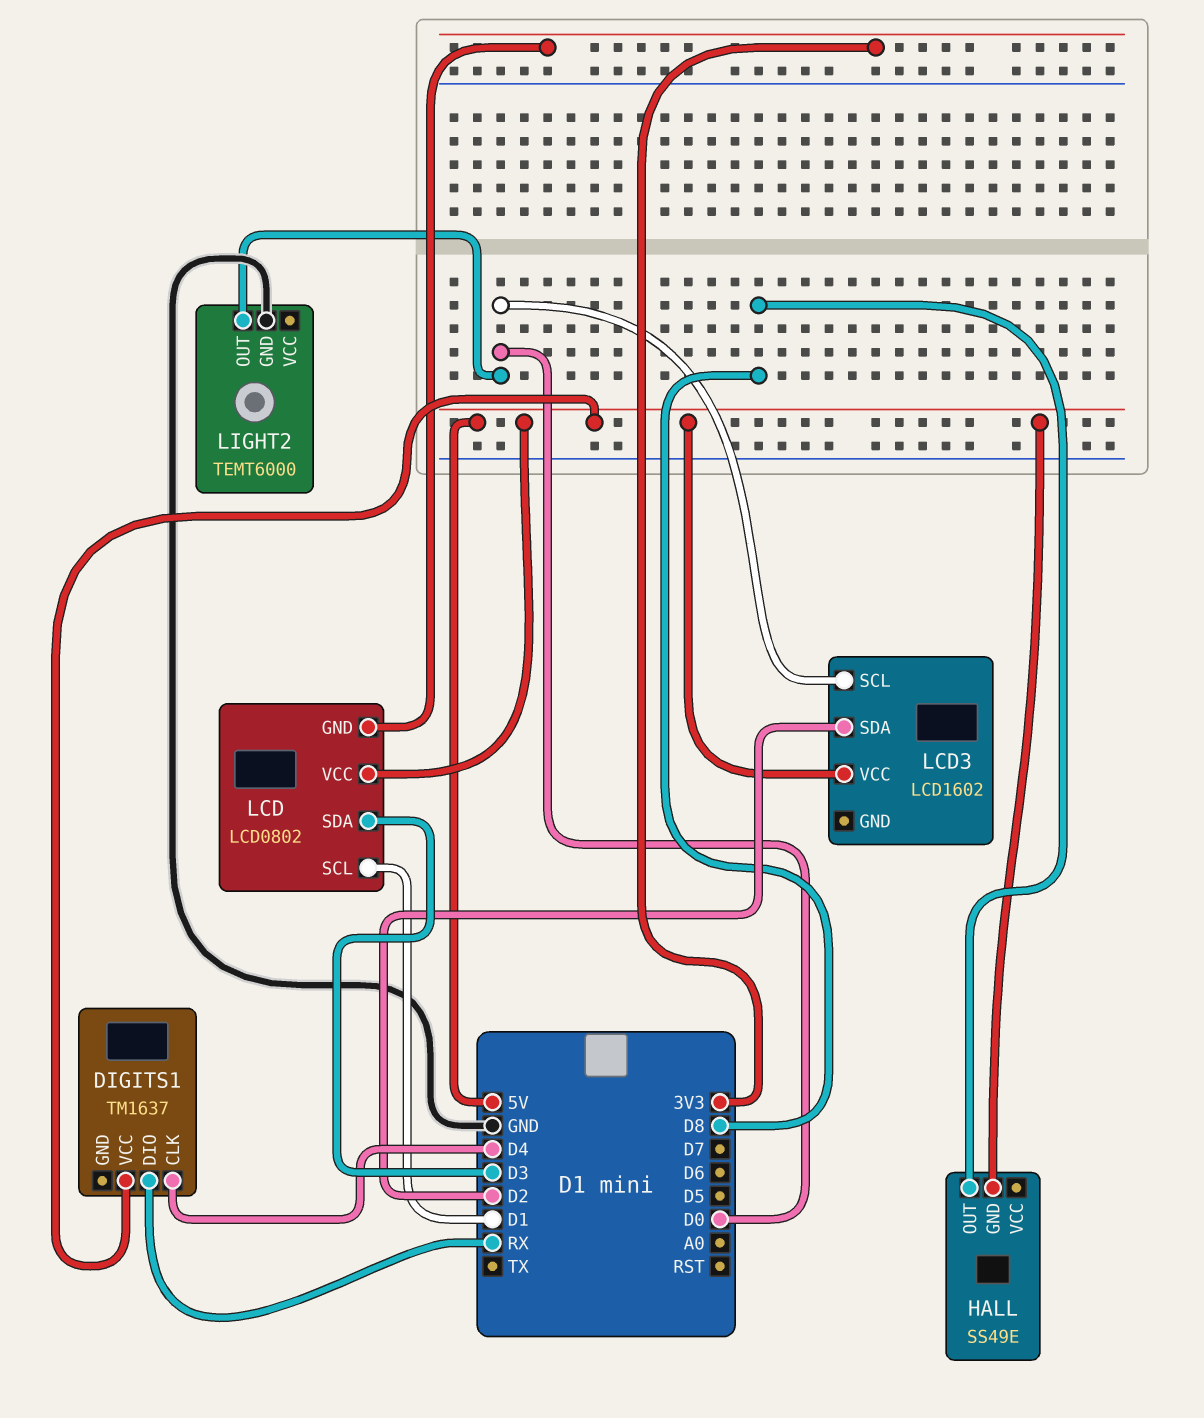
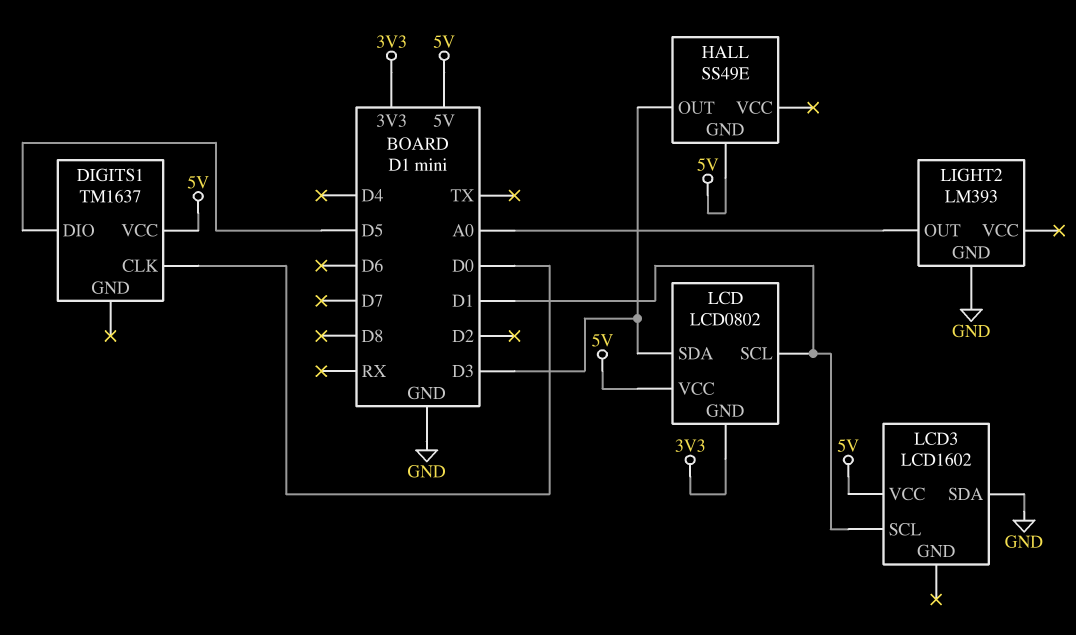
DIGITS1 pin CLK: D4 -> D0
DIGITS1 pin DIO: RX -> D5
HALL pin OUT: D8 -> D3
LCD3 pin SCL: D0 -> D1
LCD3 pin SDA: D2 -> GND
LIGHT2: TEMT6000 -> LM393
LIGHT2 pin OUT: D0 -> A0

